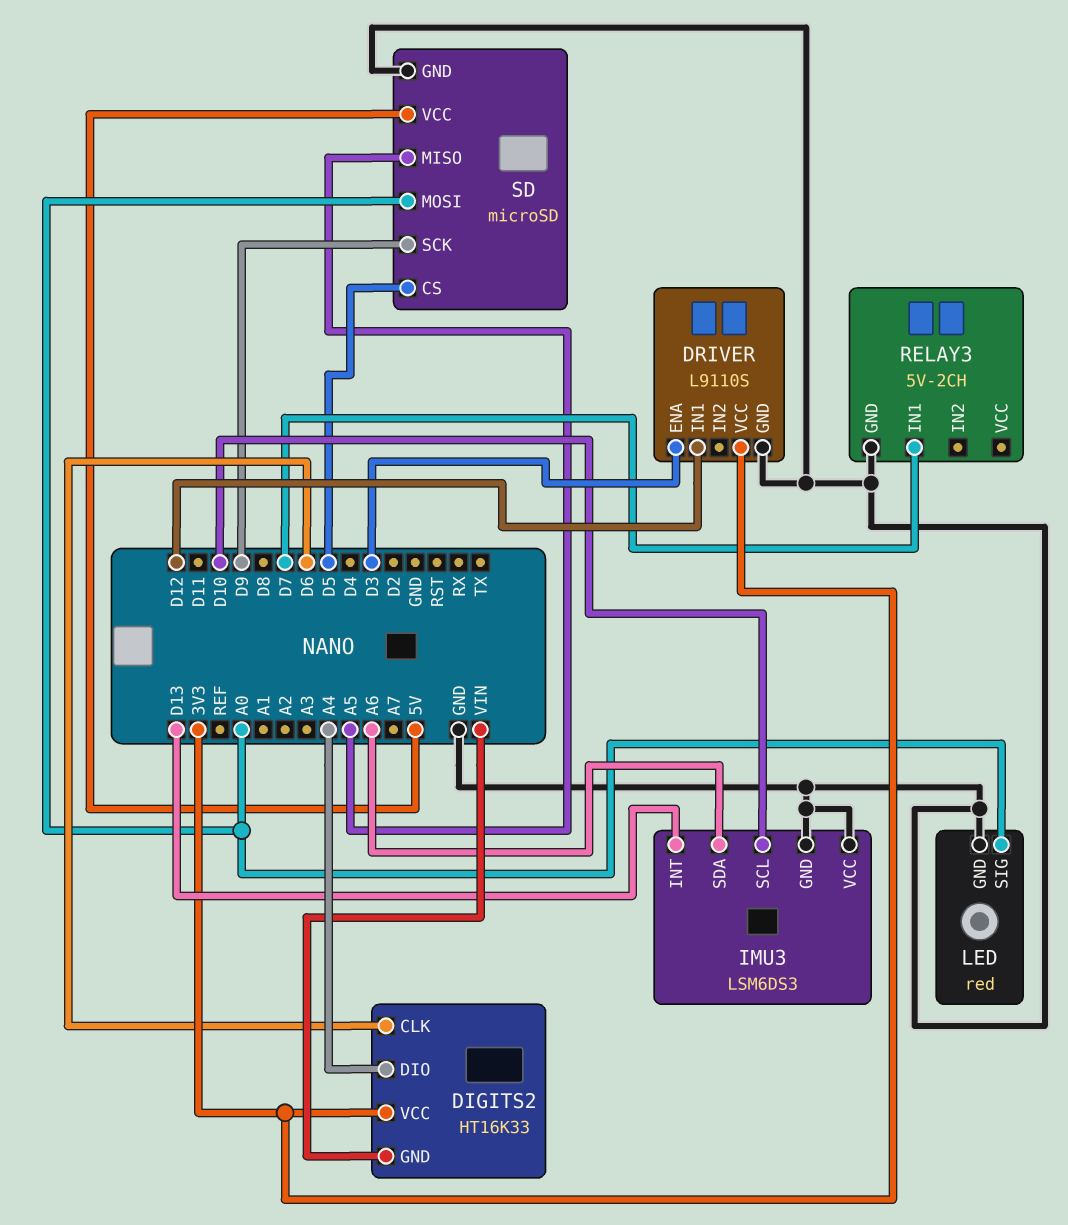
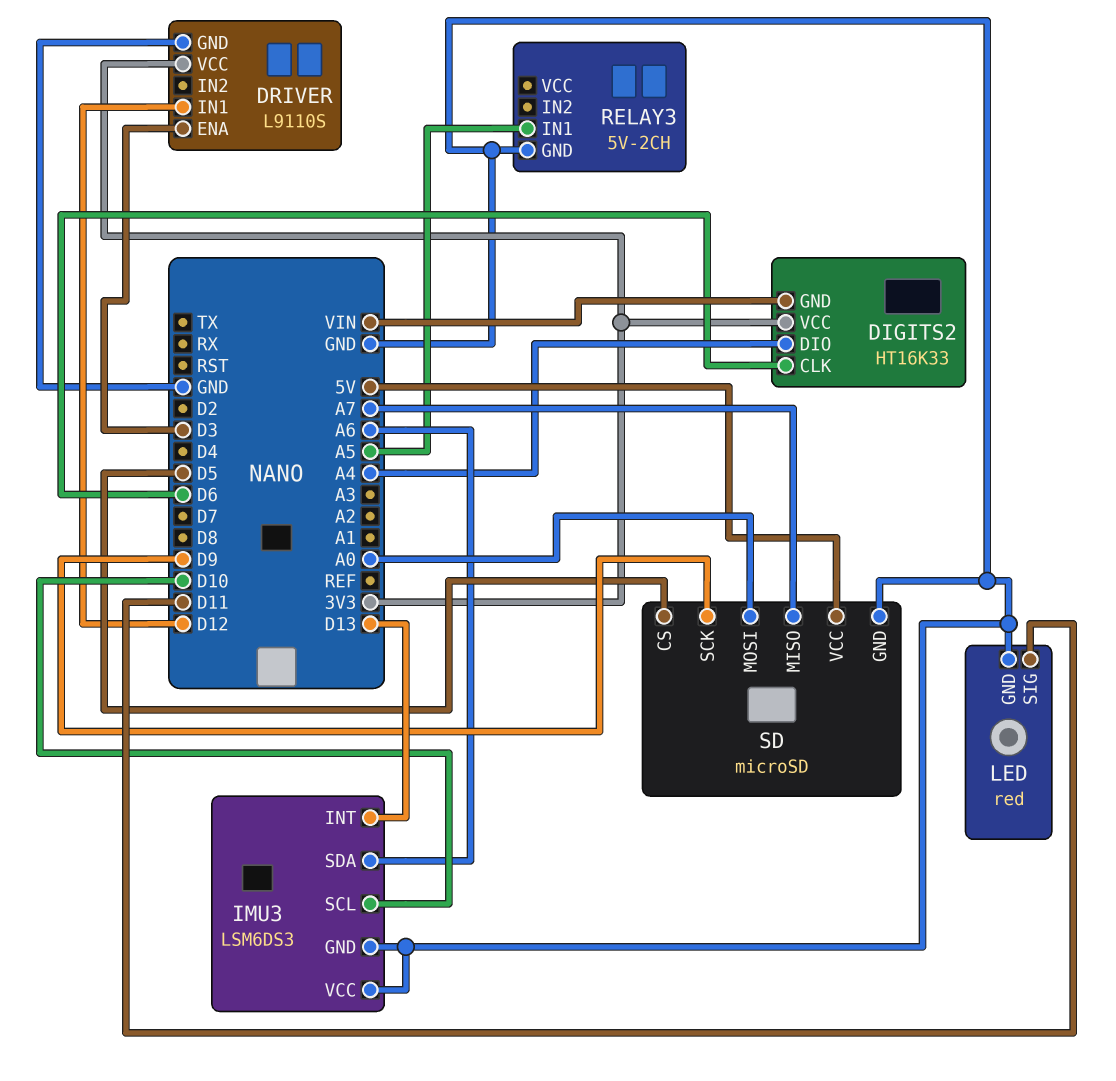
LED pin SIG: A0 -> D11
RELAY3 pin IN1: D7 -> A5
SD pin MISO: A5 -> A7

